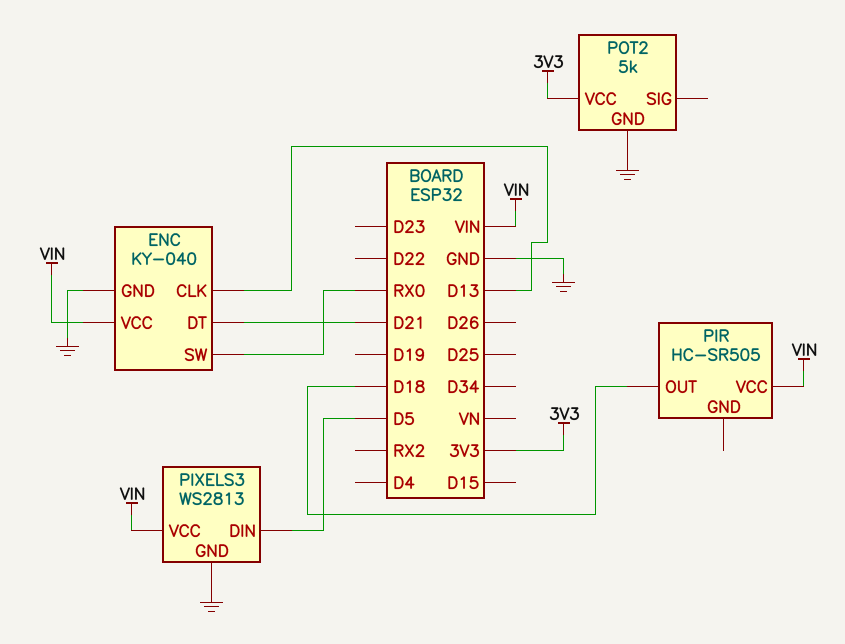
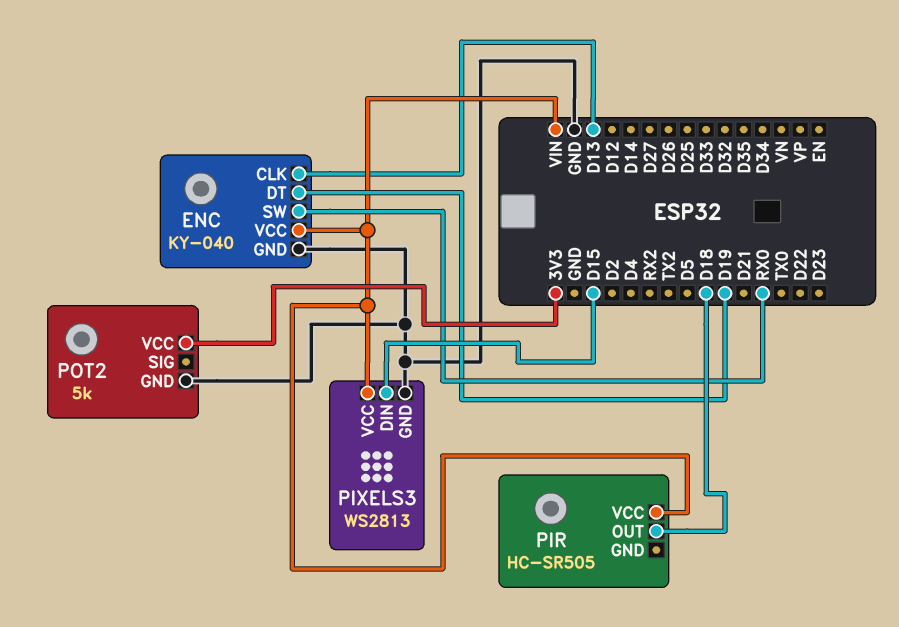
ENC pin DT: D21 -> D19
PIXELS3 pin DIN: D5 -> D15

